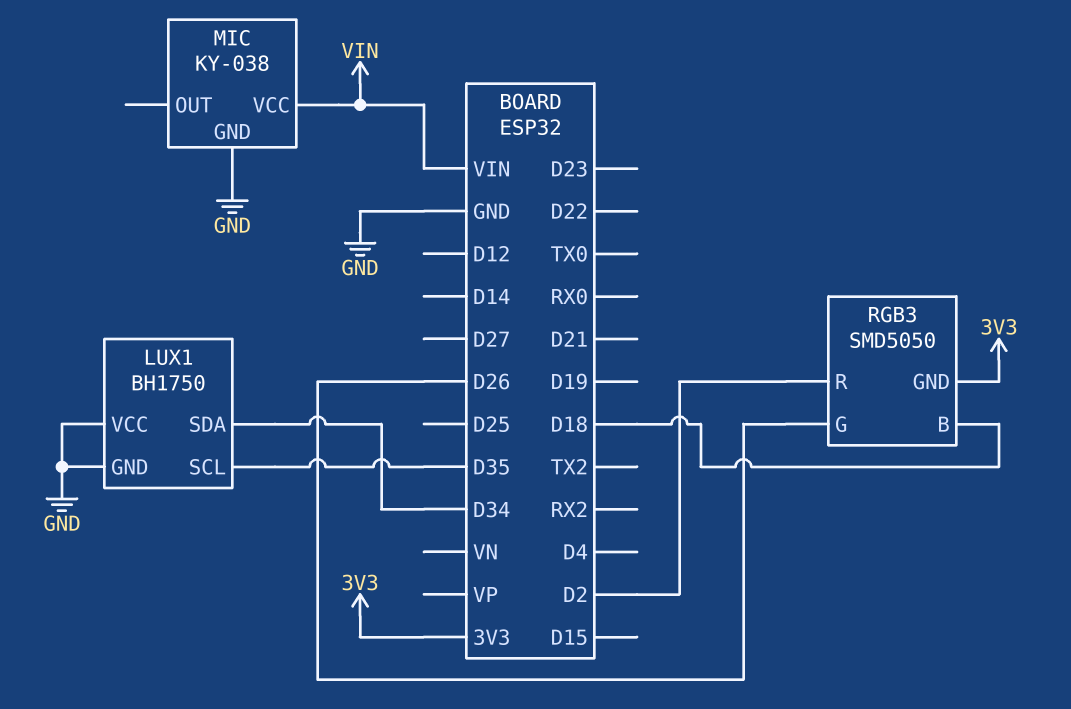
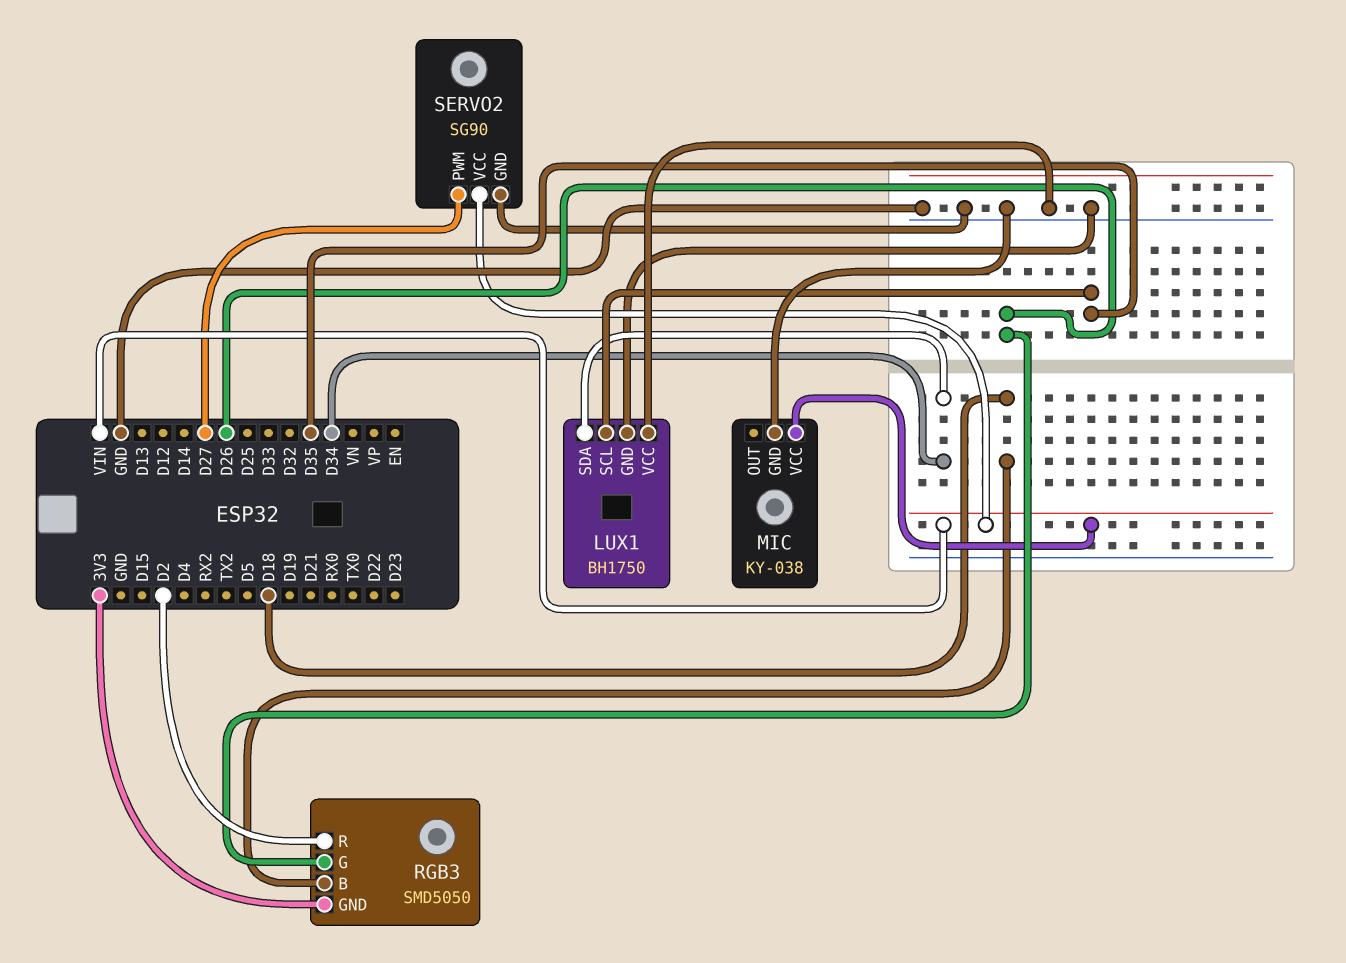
SERVO2: none -> SG90
SERVO2 pin GND: none -> GND
SERVO2 pin PWM: none -> D27
SERVO2 pin VCC: none -> VIN

